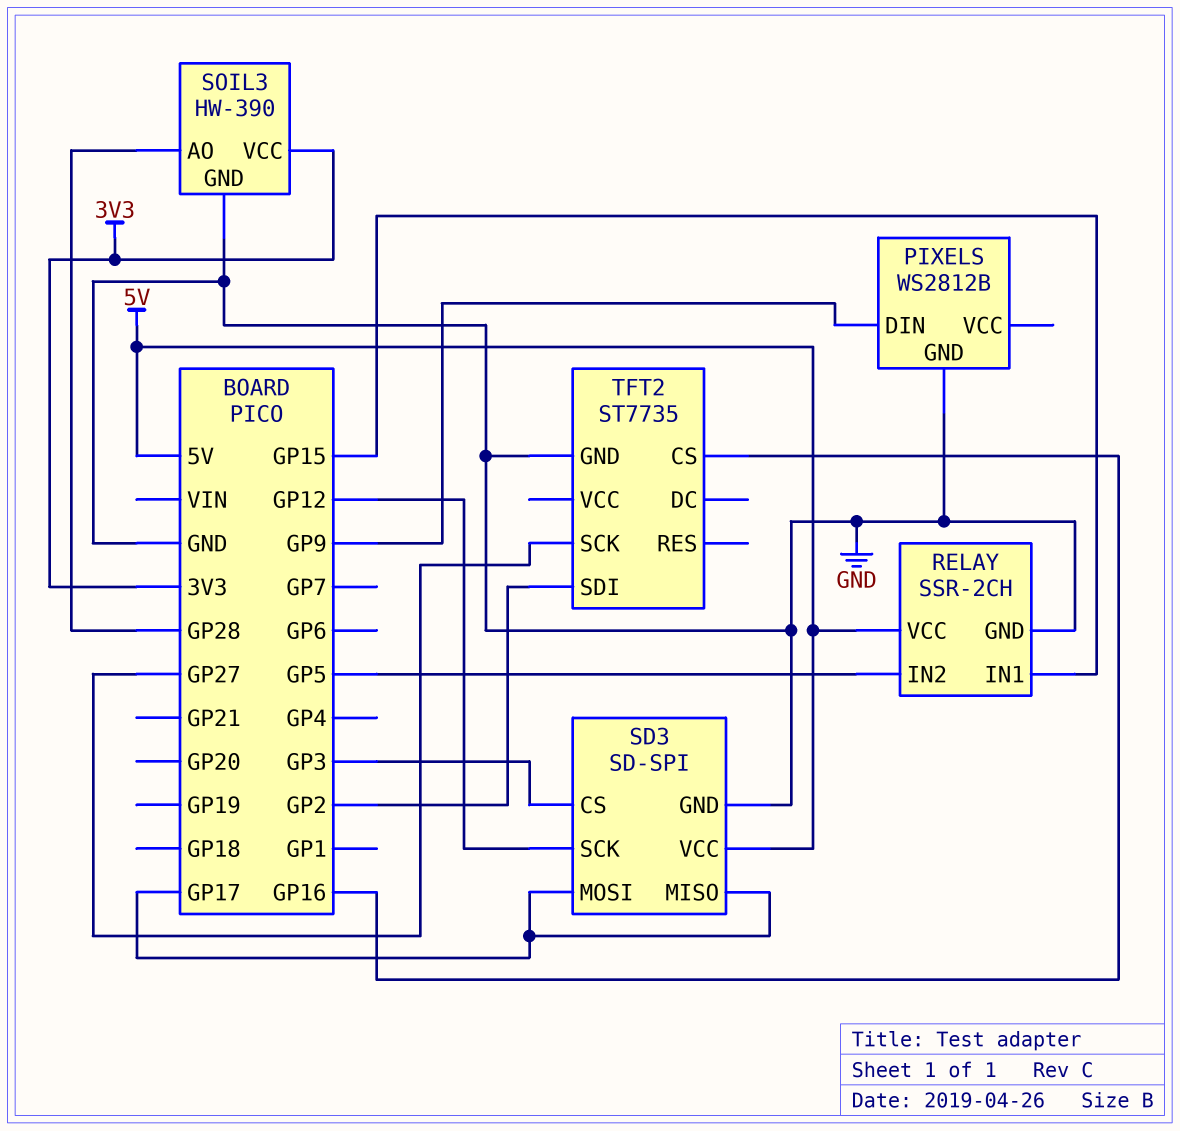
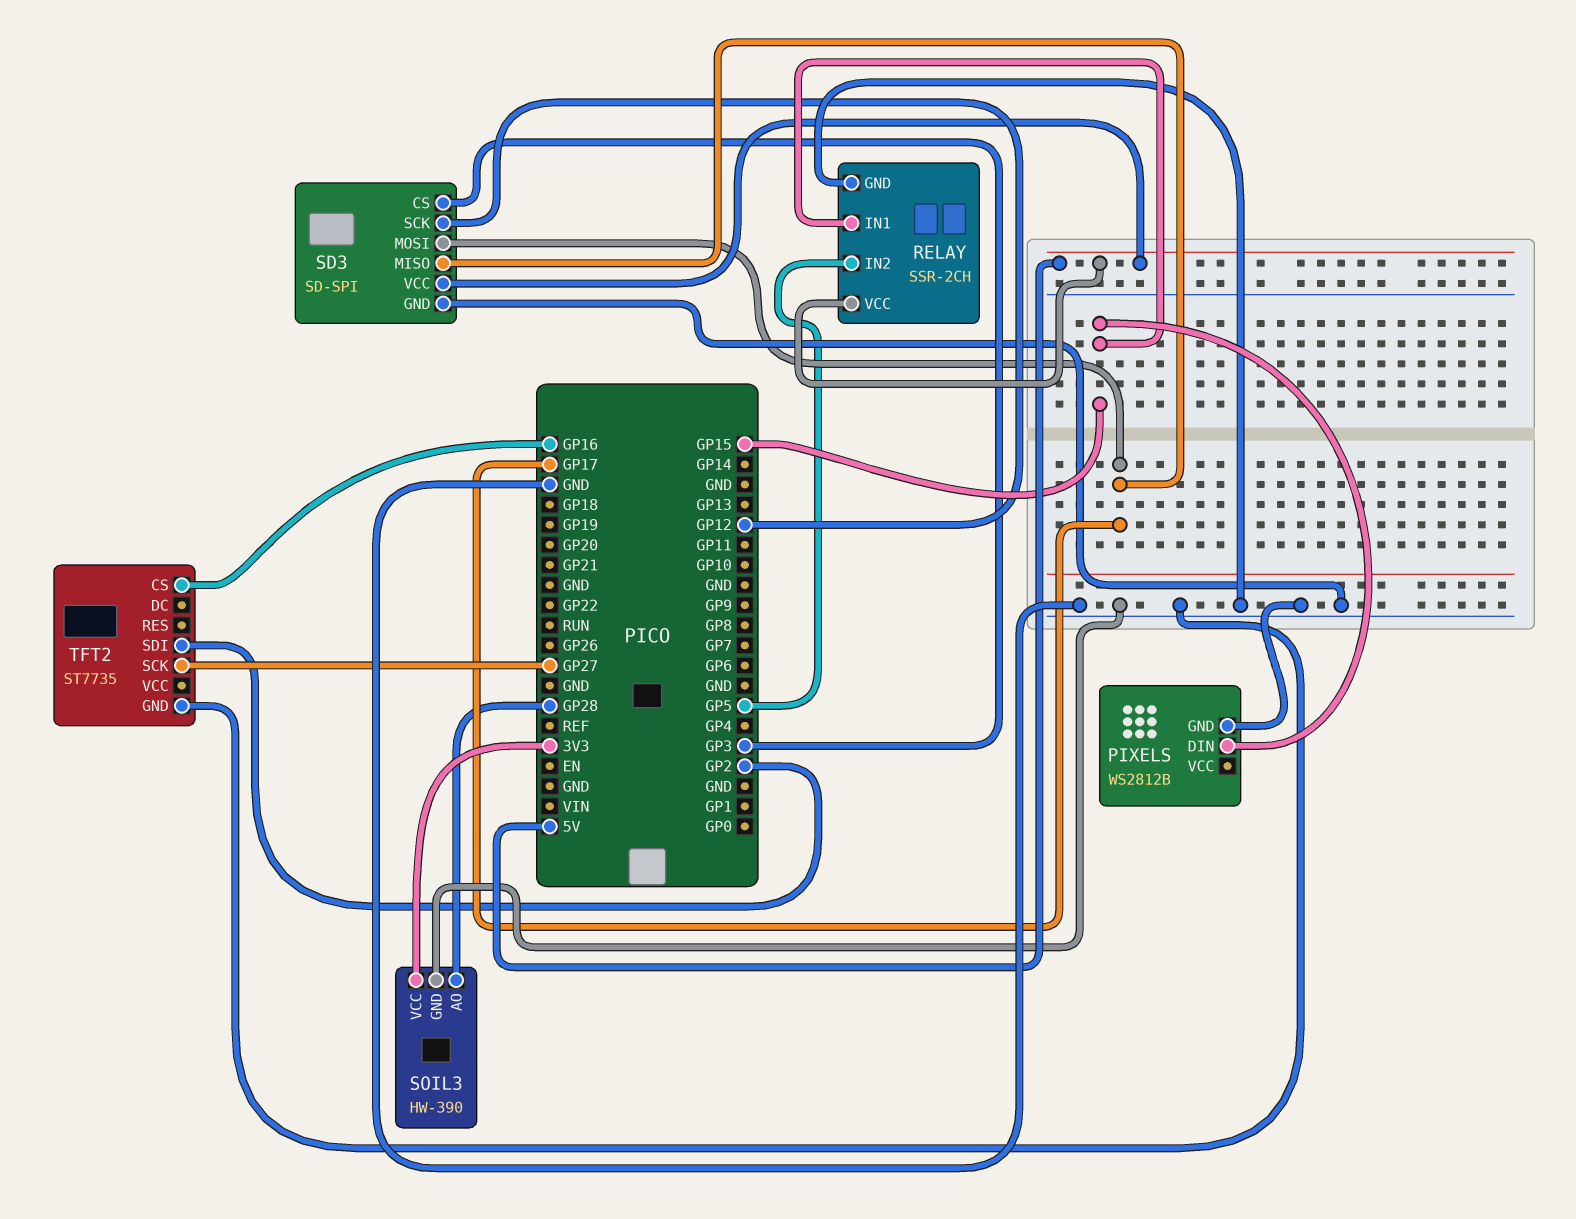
PIXELS pin DIN: GP9 -> GP15

